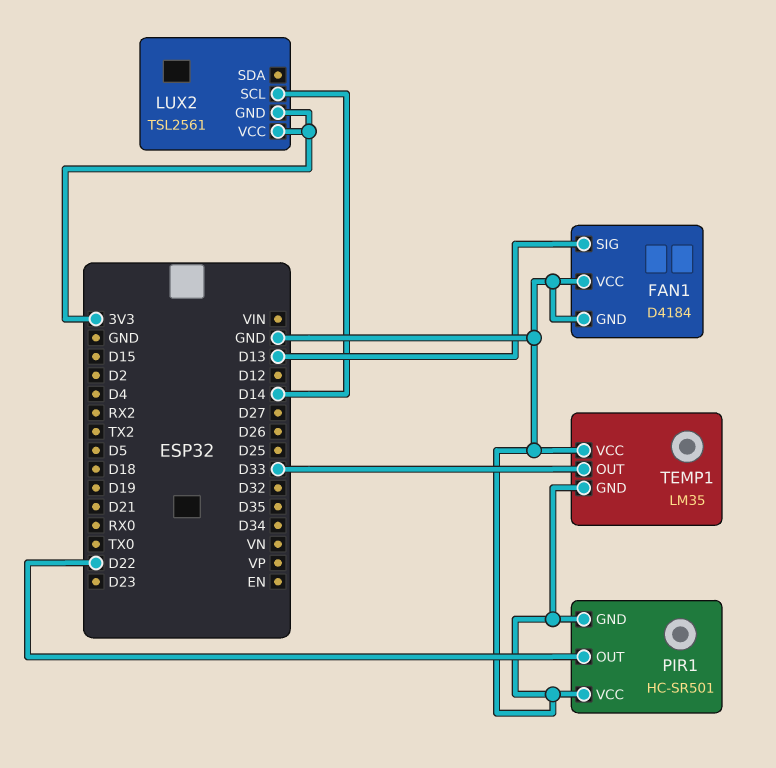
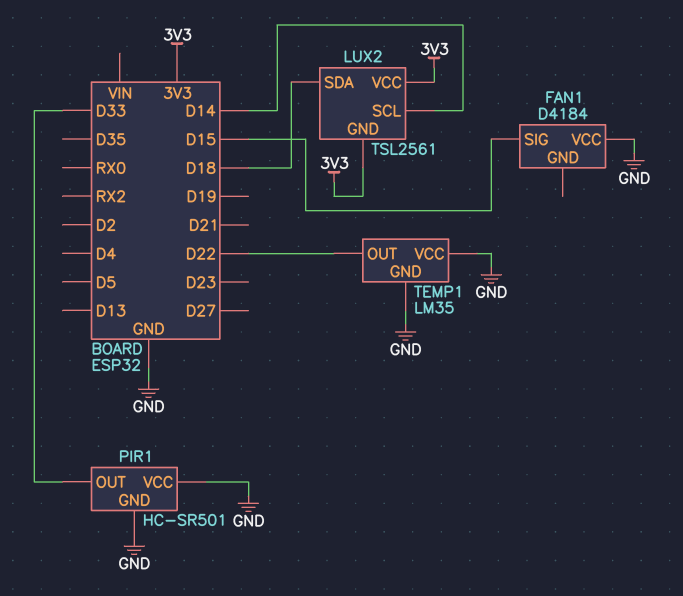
FAN1 pin GND: GND -> none
FAN1 pin SIG: D13 -> D15
LUX2 pin SDA: none -> D18
PIR1 pin OUT: D22 -> D33
TEMP1 pin OUT: D33 -> D22

